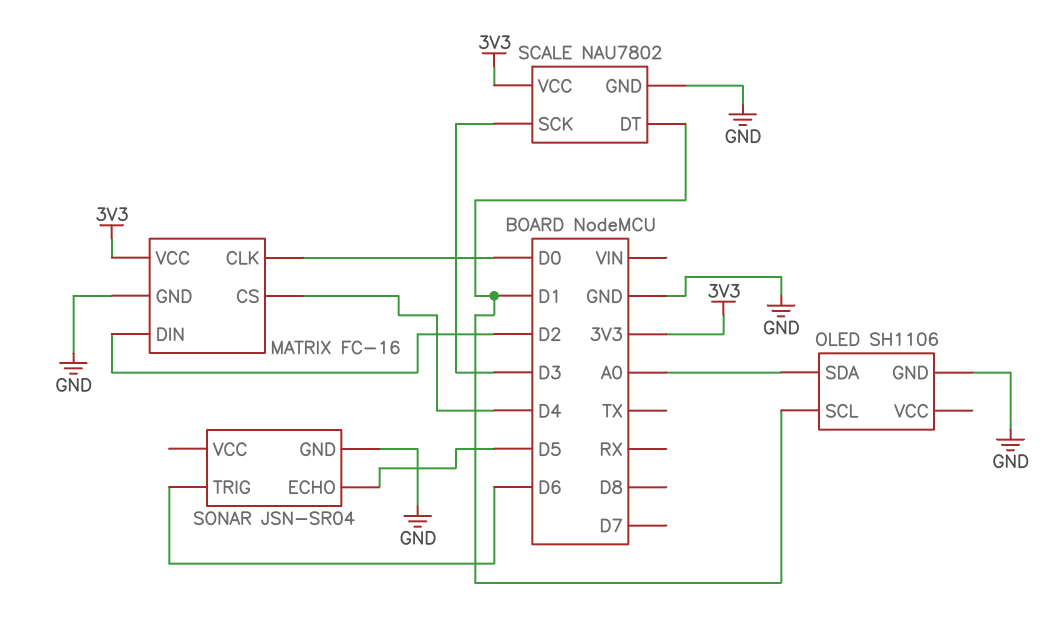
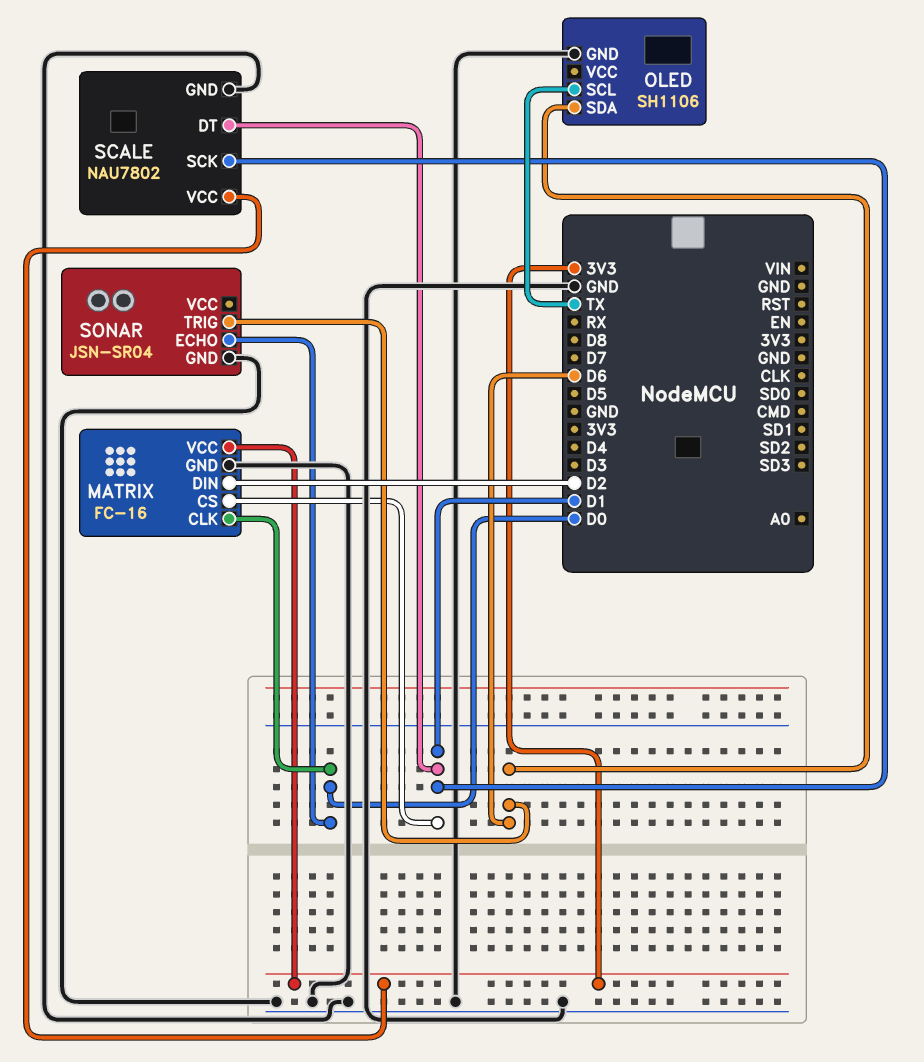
MATRIX pin CS: D4 -> D1
OLED pin SCL: D1 -> TX
OLED pin SDA: A0 -> D6
SCALE pin SCK: D3 -> D1
SONAR pin ECHO: D5 -> D0

